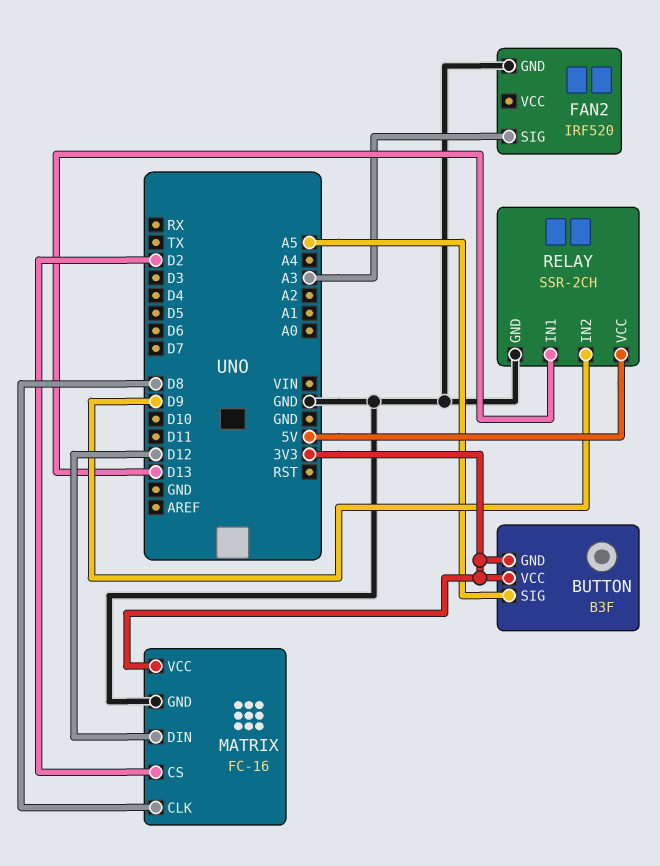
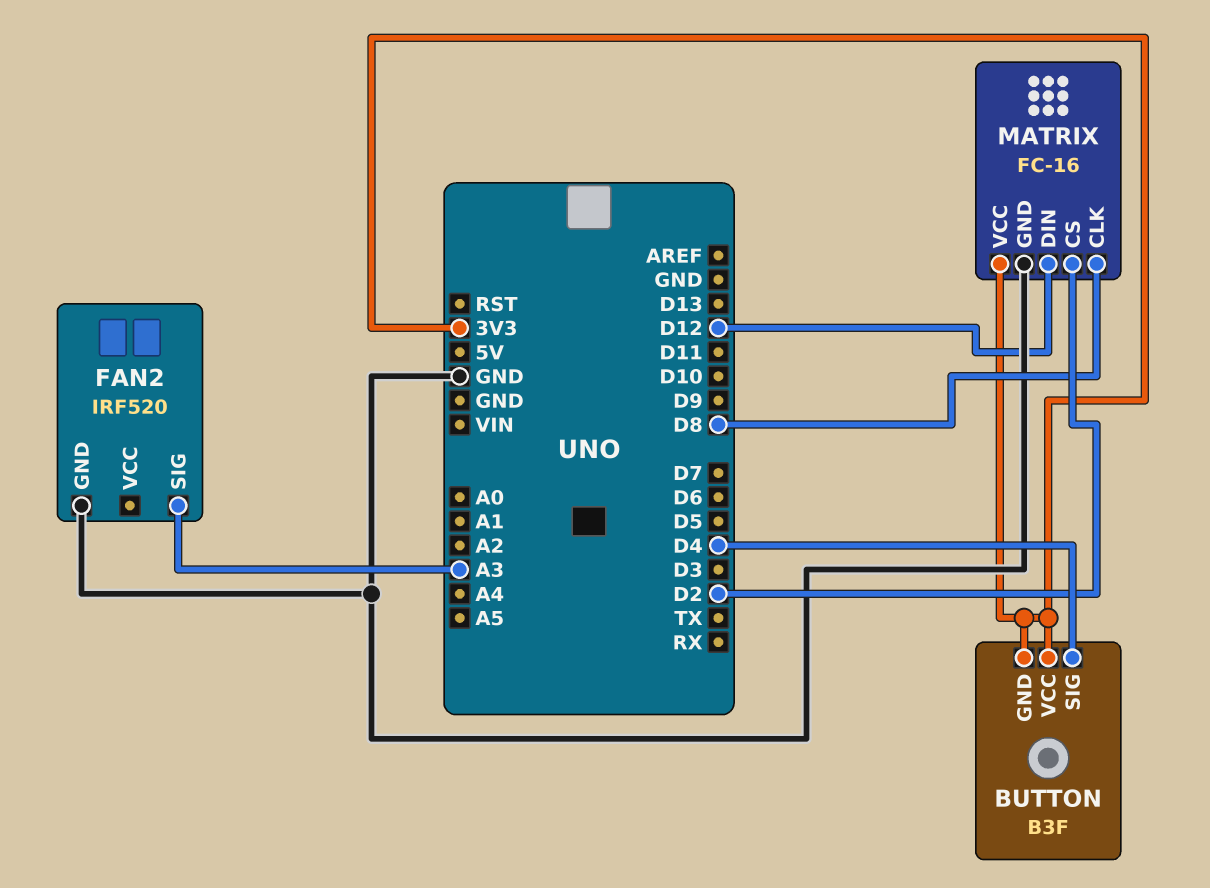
BUTTON pin SIG: A5 -> D4
RELAY: SSR-2CH -> none
RELAY pin GND: GND -> none
RELAY pin IN1: D13 -> none
RELAY pin IN2: D9 -> none
RELAY pin VCC: 5V -> none

